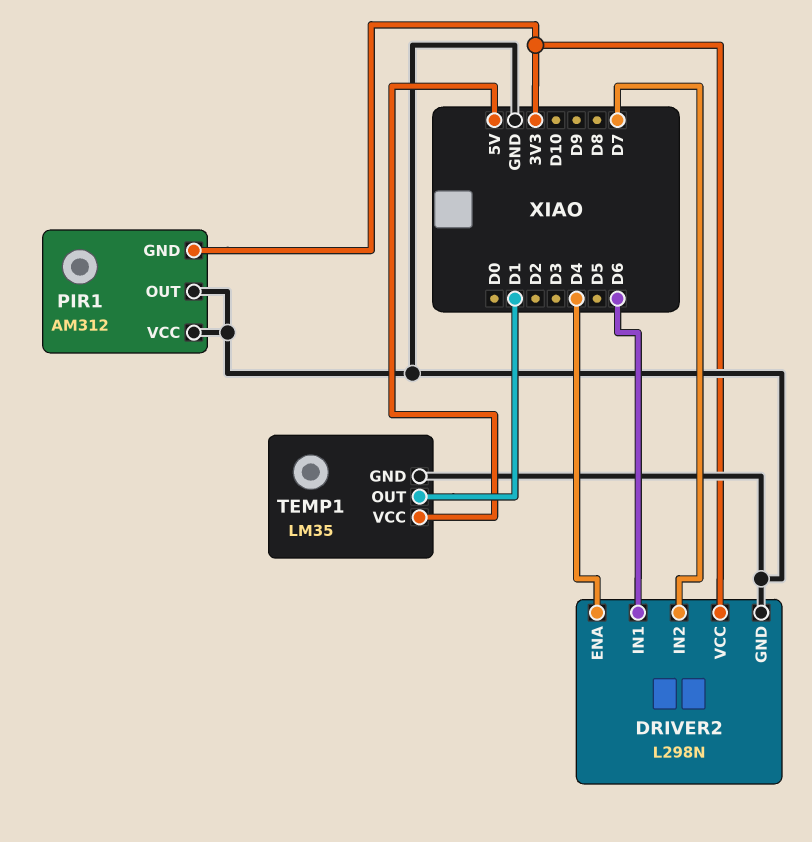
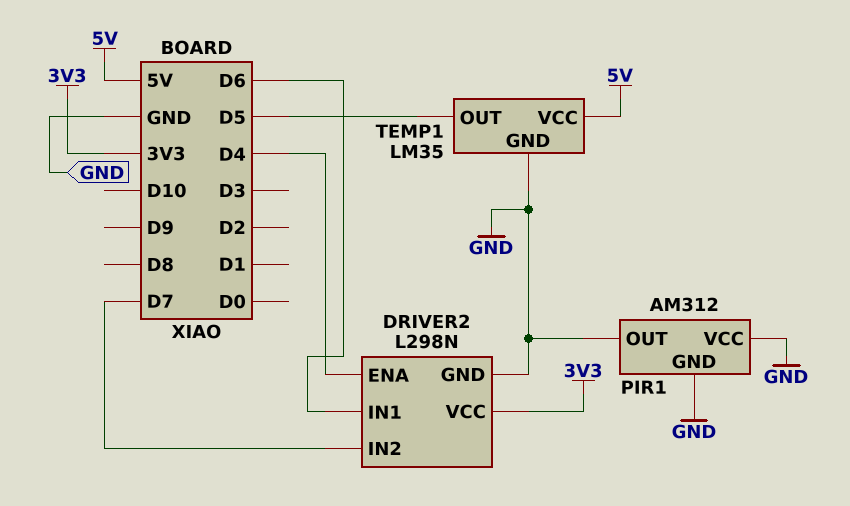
PIR1 pin GND: 3V3 -> GND
TEMP1 pin OUT: D1 -> D5

